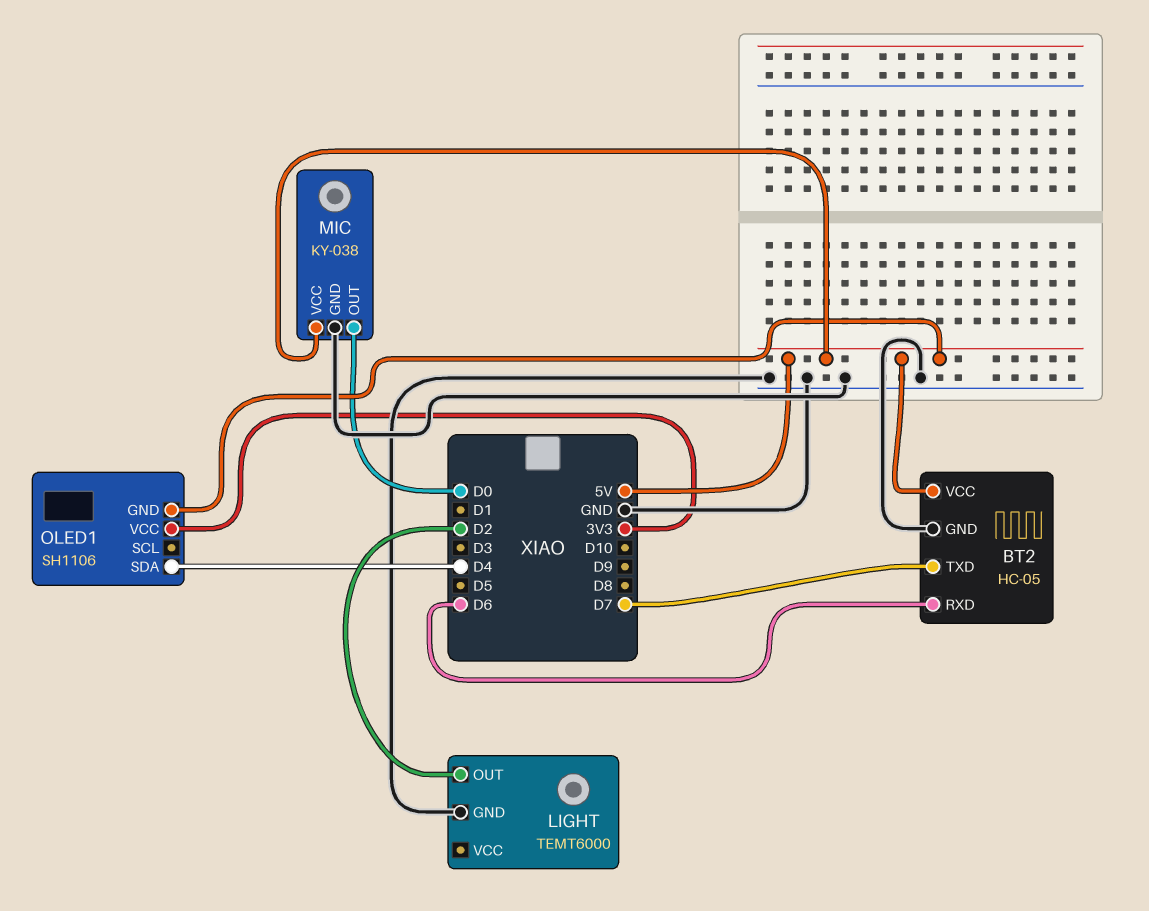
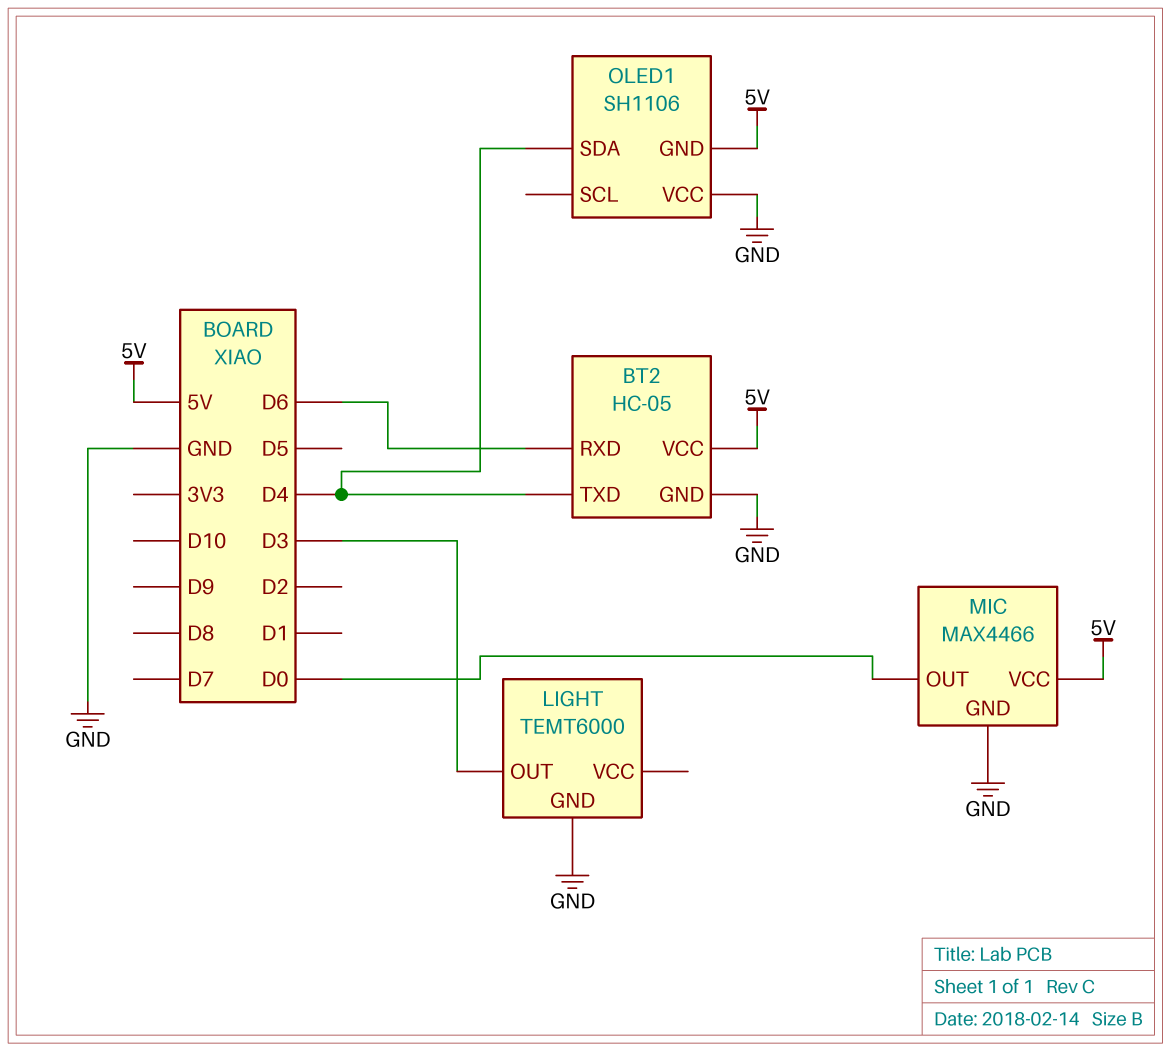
BT2 pin TXD: D7 -> D4
LIGHT pin OUT: D2 -> D3
MIC: KY-038 -> MAX4466
OLED1 pin VCC: 3V3 -> GND

